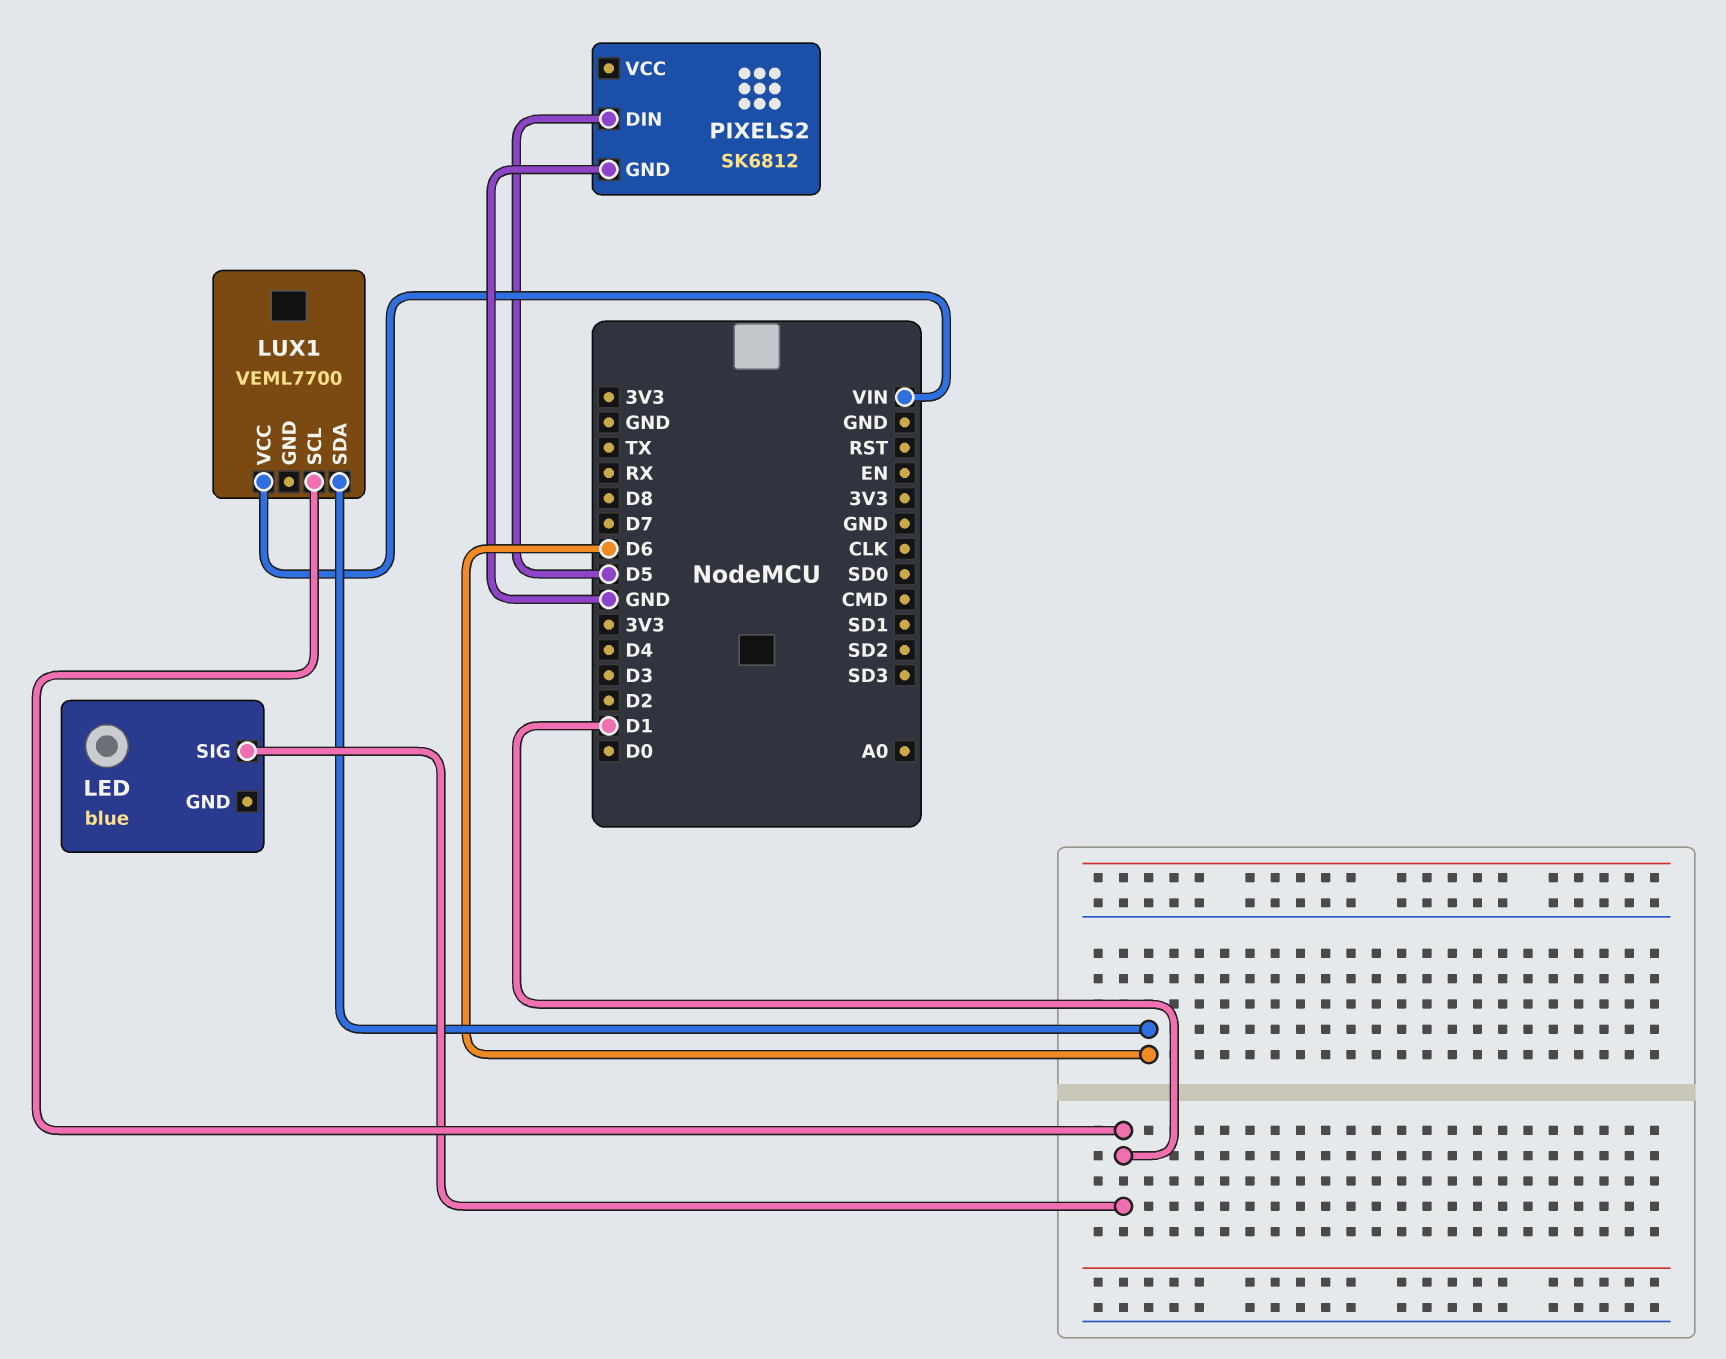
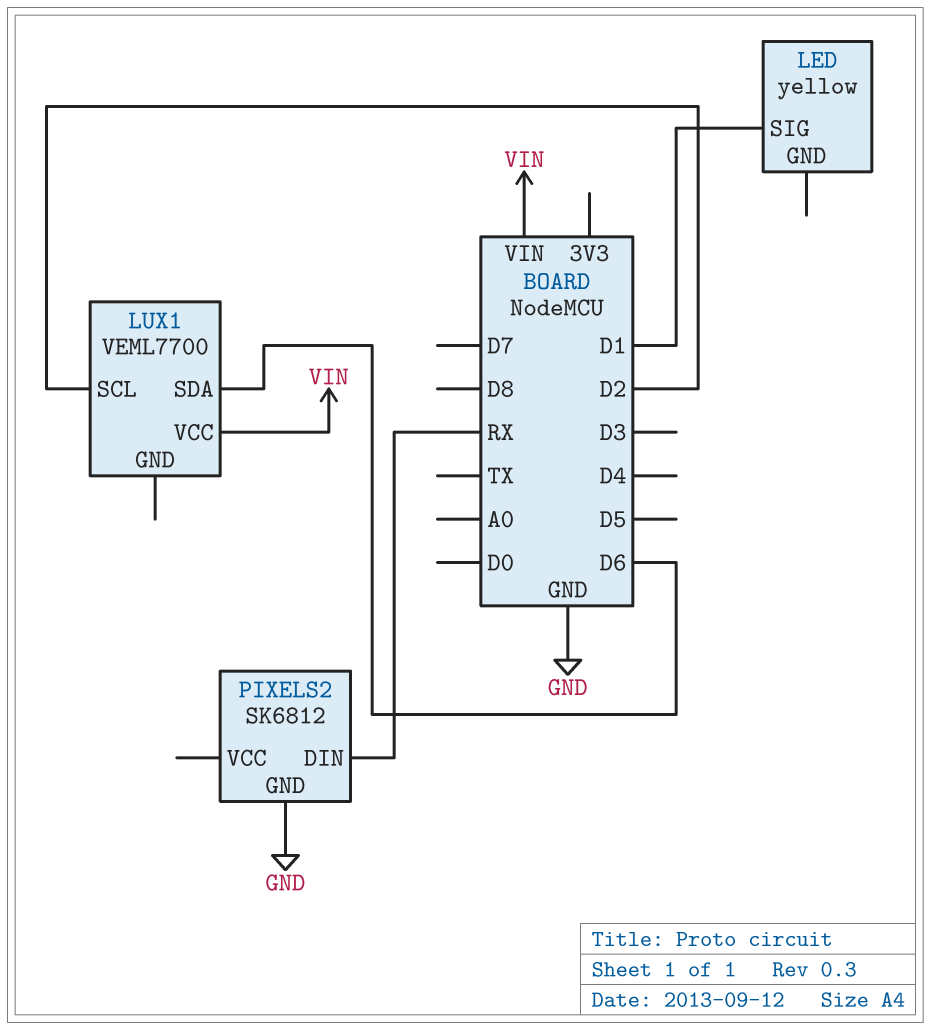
LED: blue -> yellow
LUX1 pin SCL: D1 -> D2
PIXELS2 pin DIN: D5 -> RX

